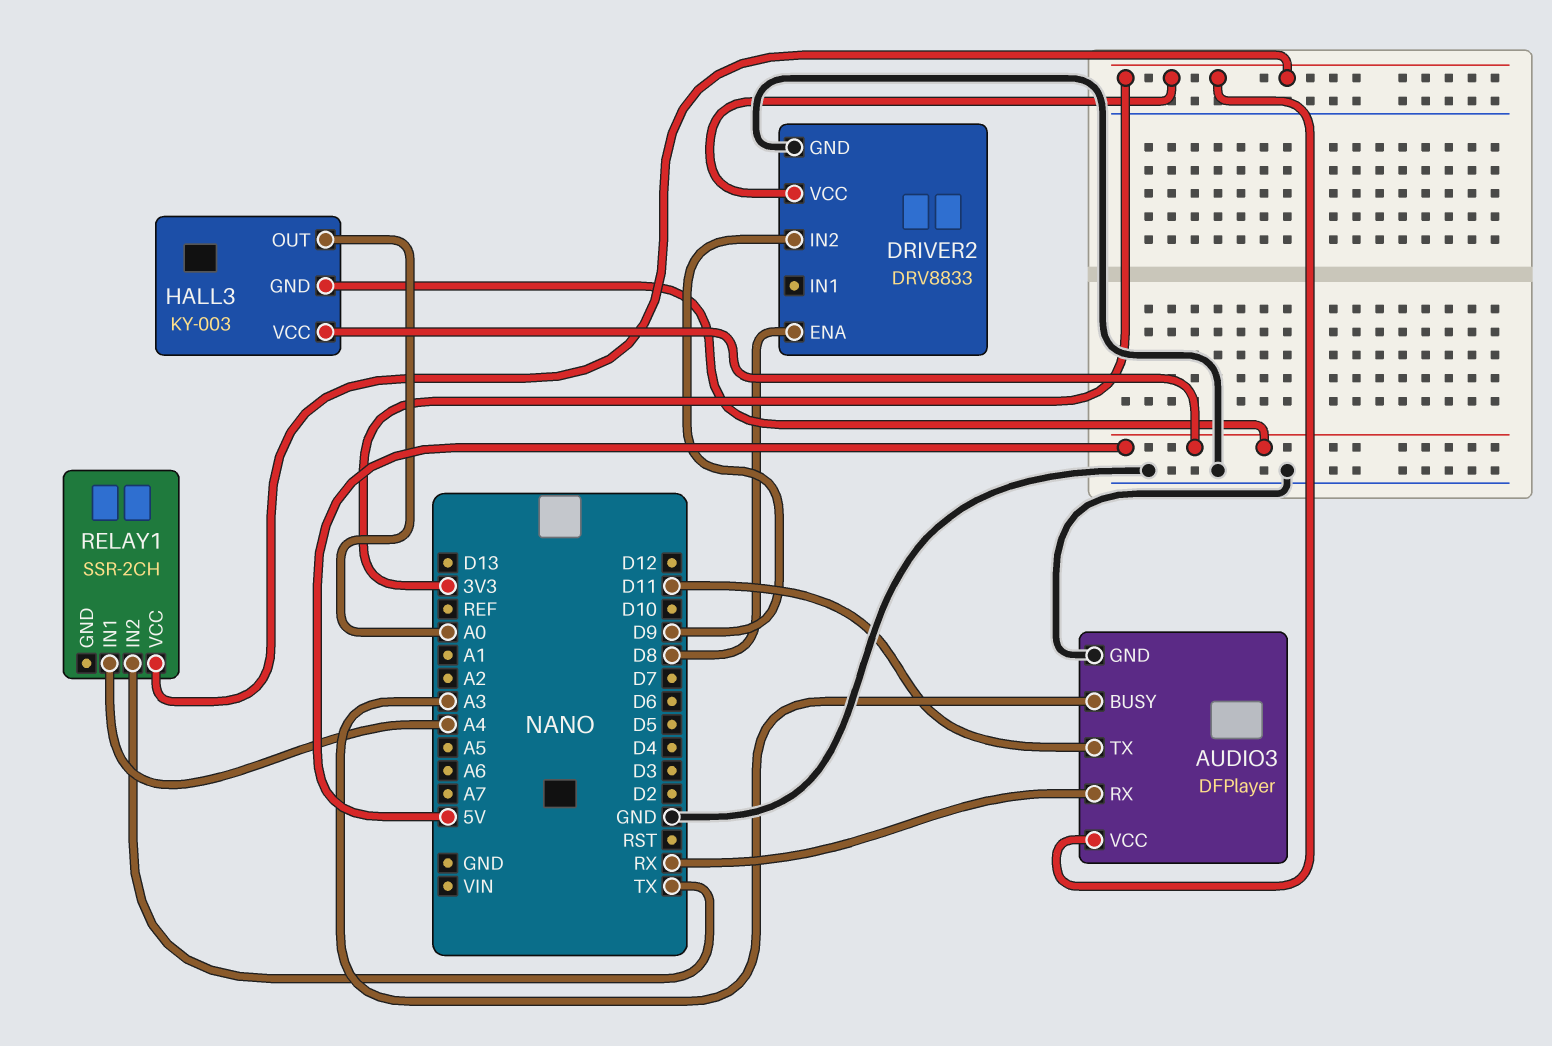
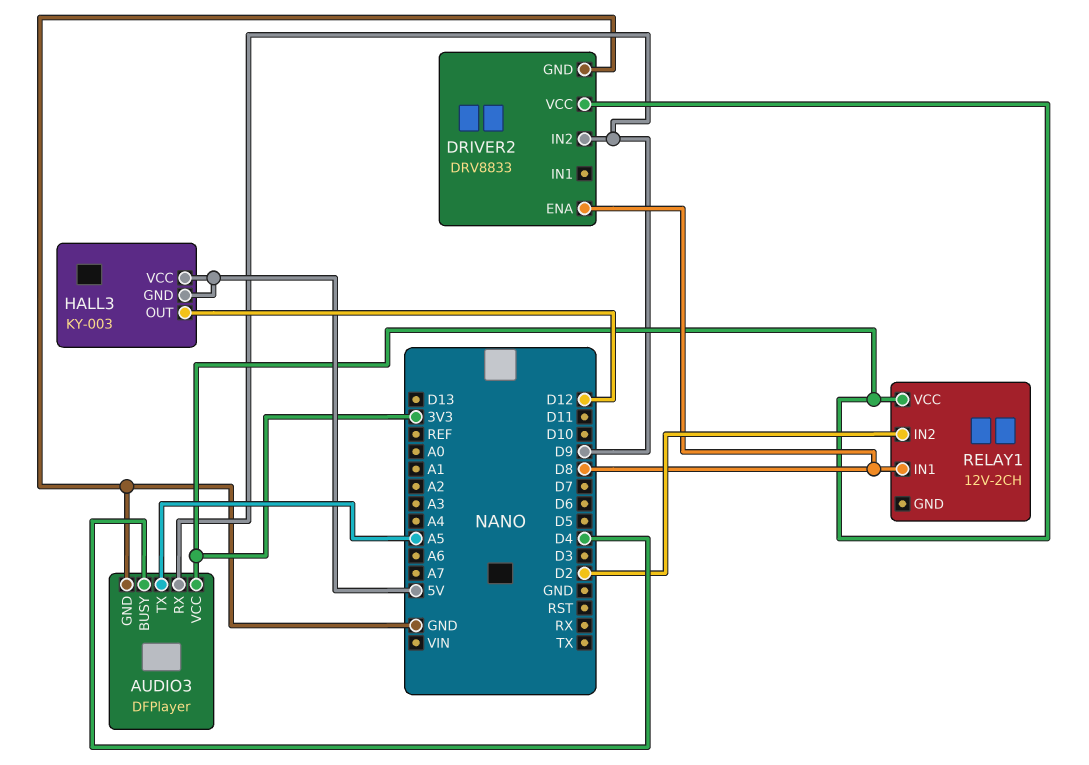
AUDIO3 pin BUSY: A3 -> D4
AUDIO3 pin RX: RX -> D9
AUDIO3 pin TX: D11 -> A5
HALL3 pin OUT: A0 -> D12
RELAY1: SSR-2CH -> 12V-2CH
RELAY1 pin IN1: A4 -> D8
RELAY1 pin IN2: TX -> D2

